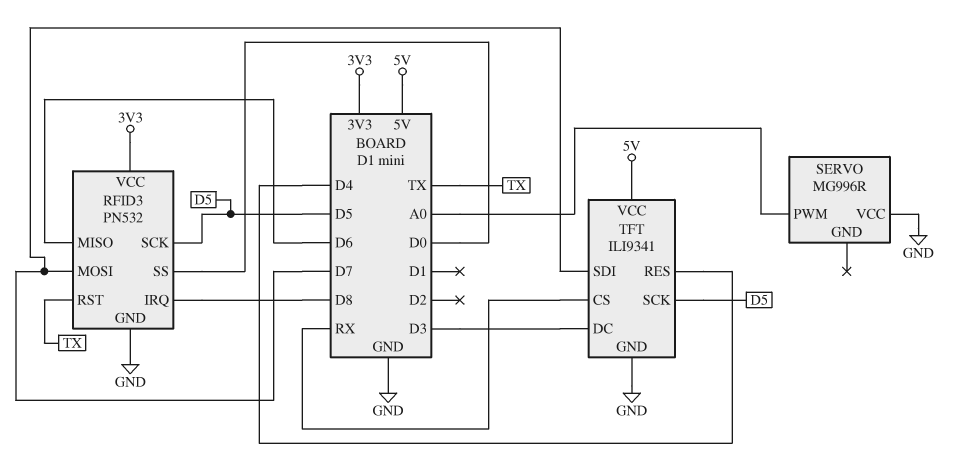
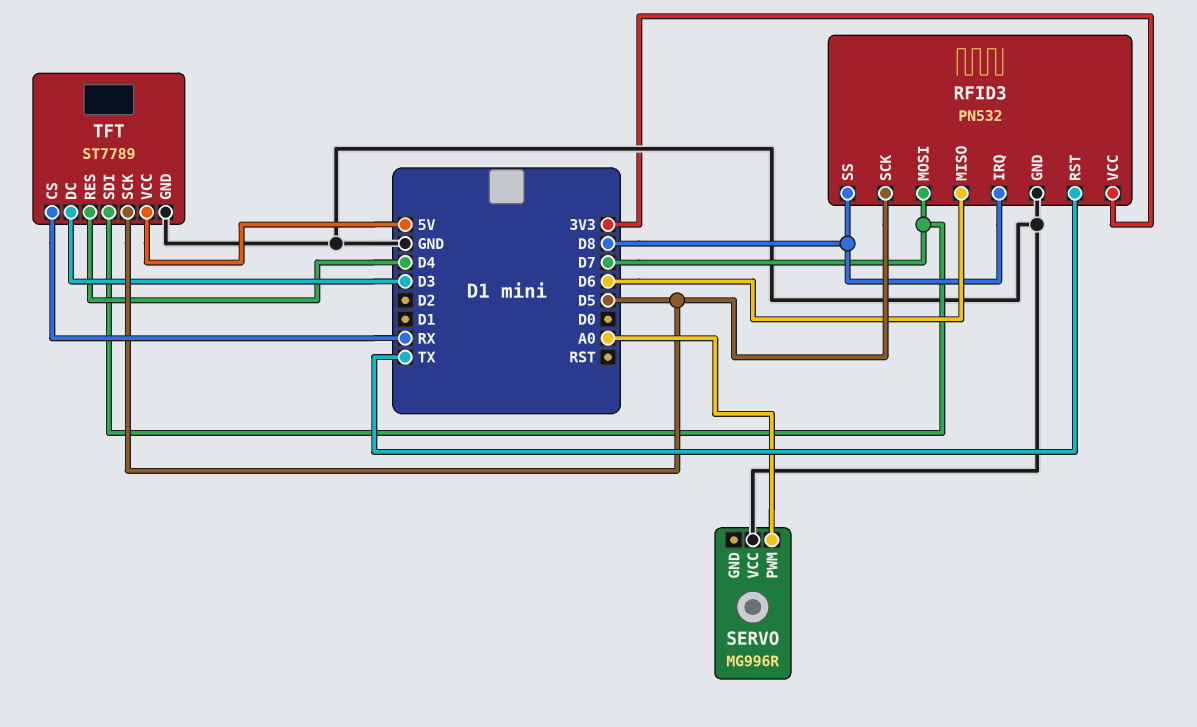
RFID3 pin SS: D0 -> D8
TFT: ILI9341 -> ST7789

